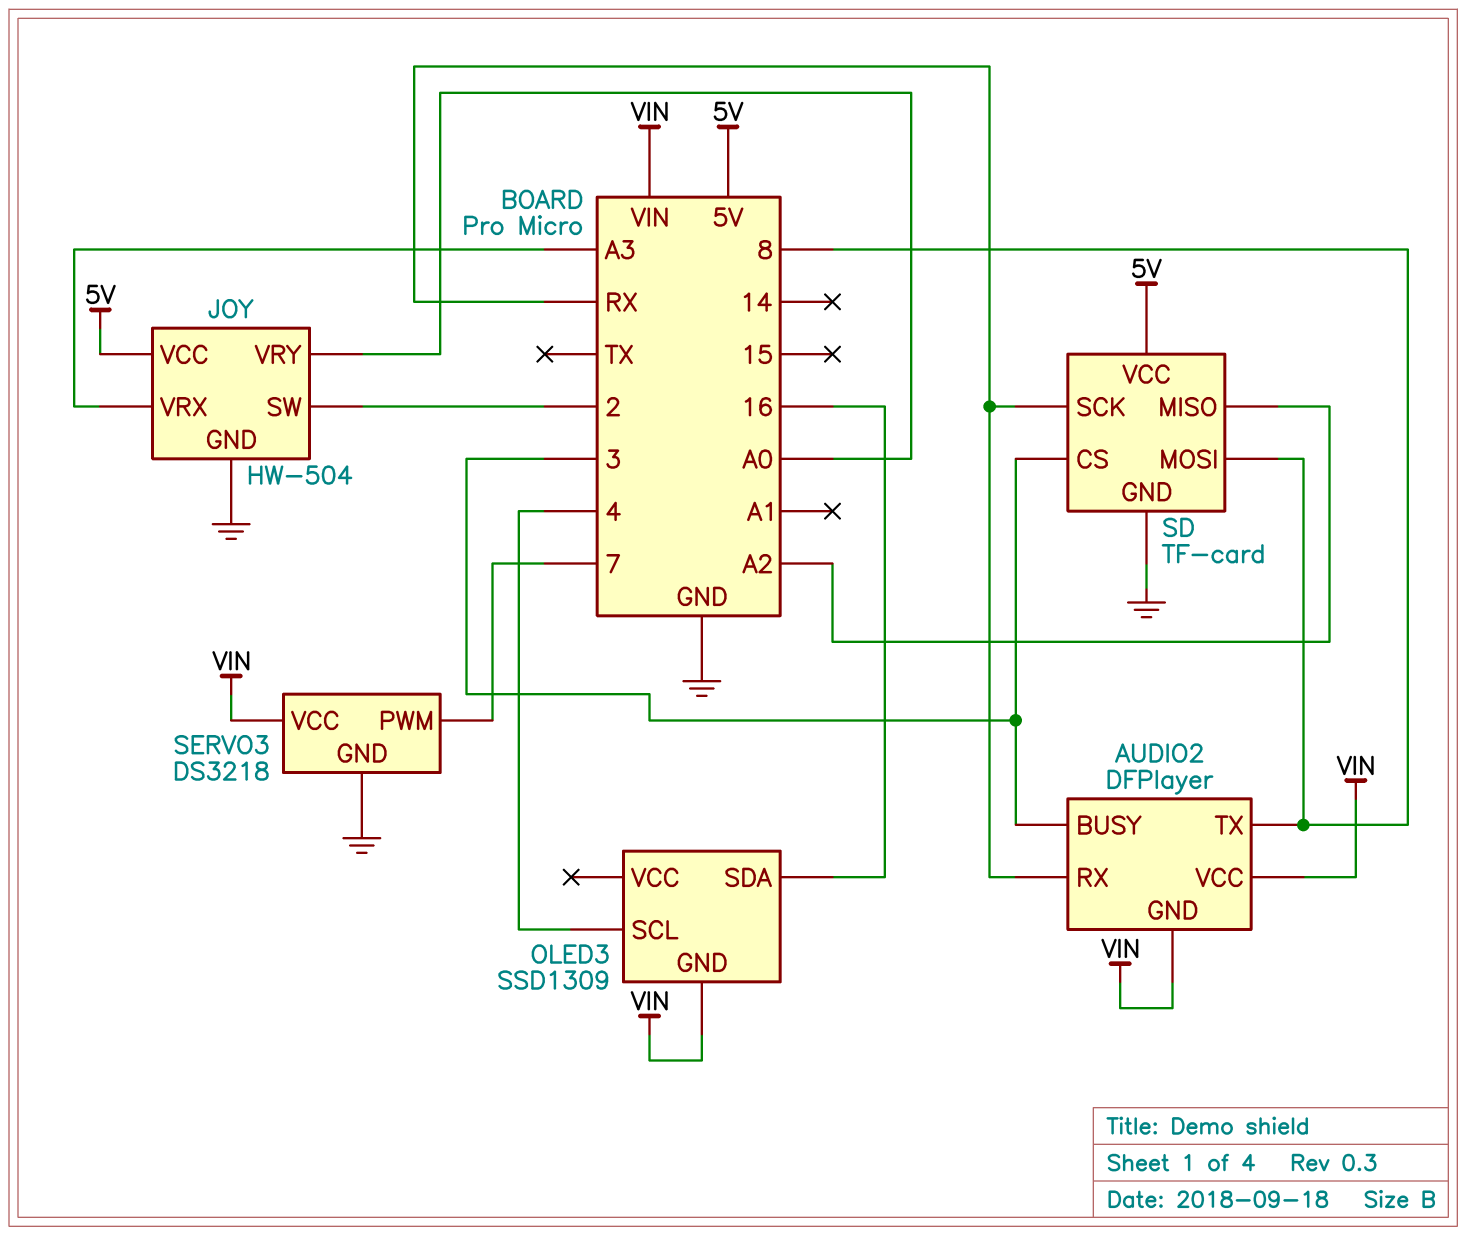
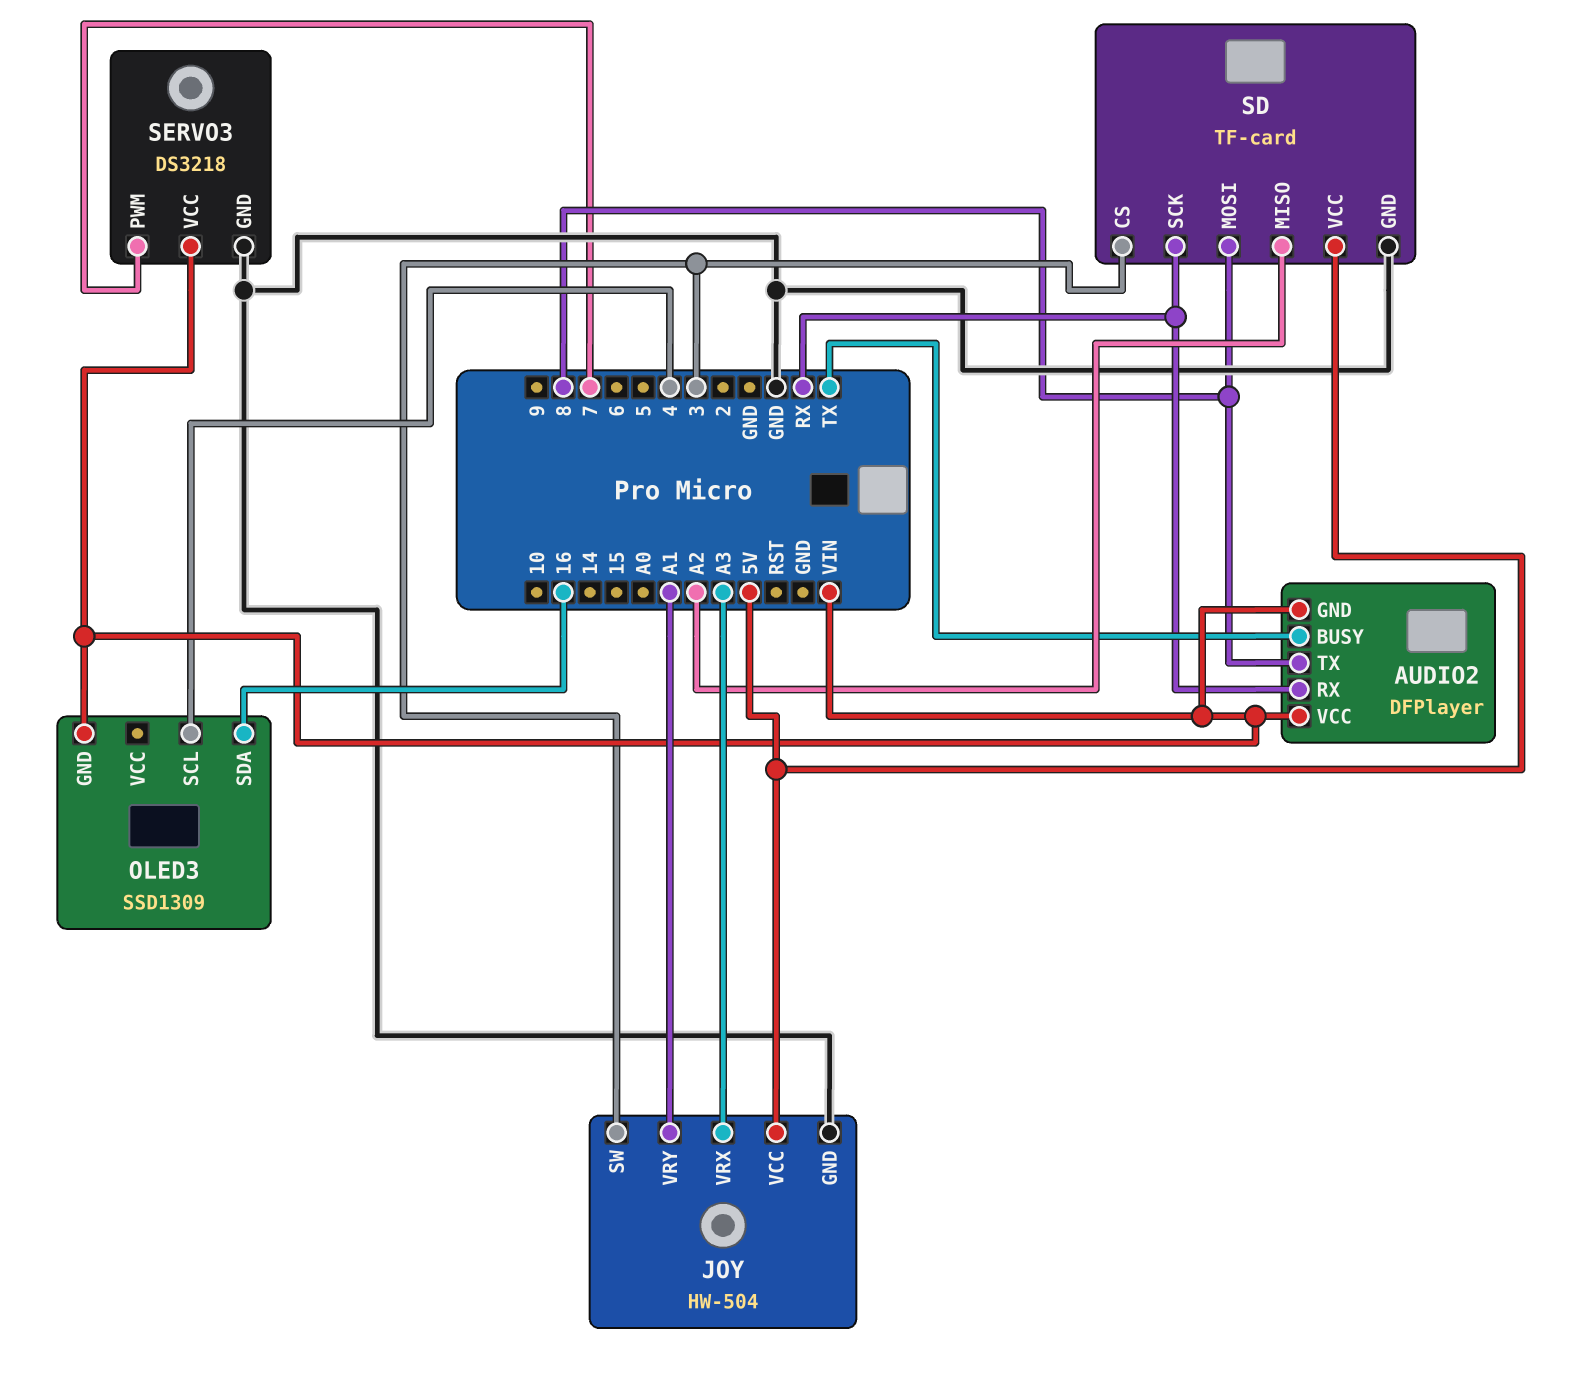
AUDIO2 pin BUSY: 3 -> TX
JOY pin SW: 2 -> 3
JOY pin VRY: A0 -> A1

